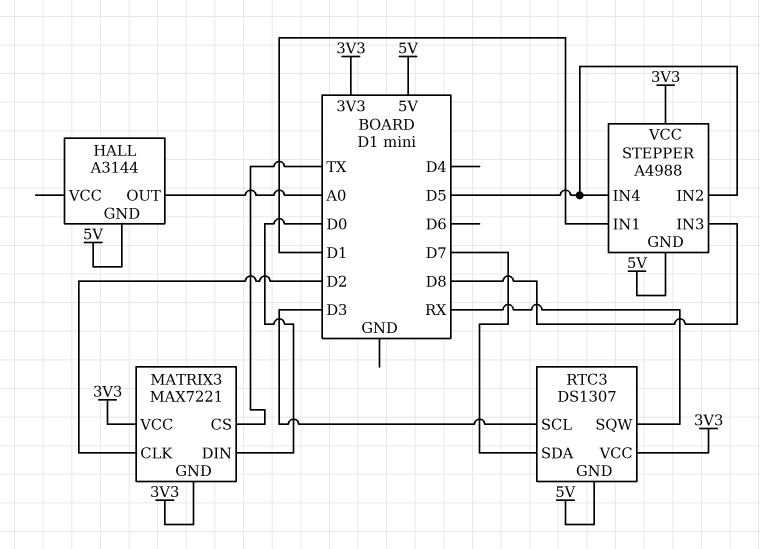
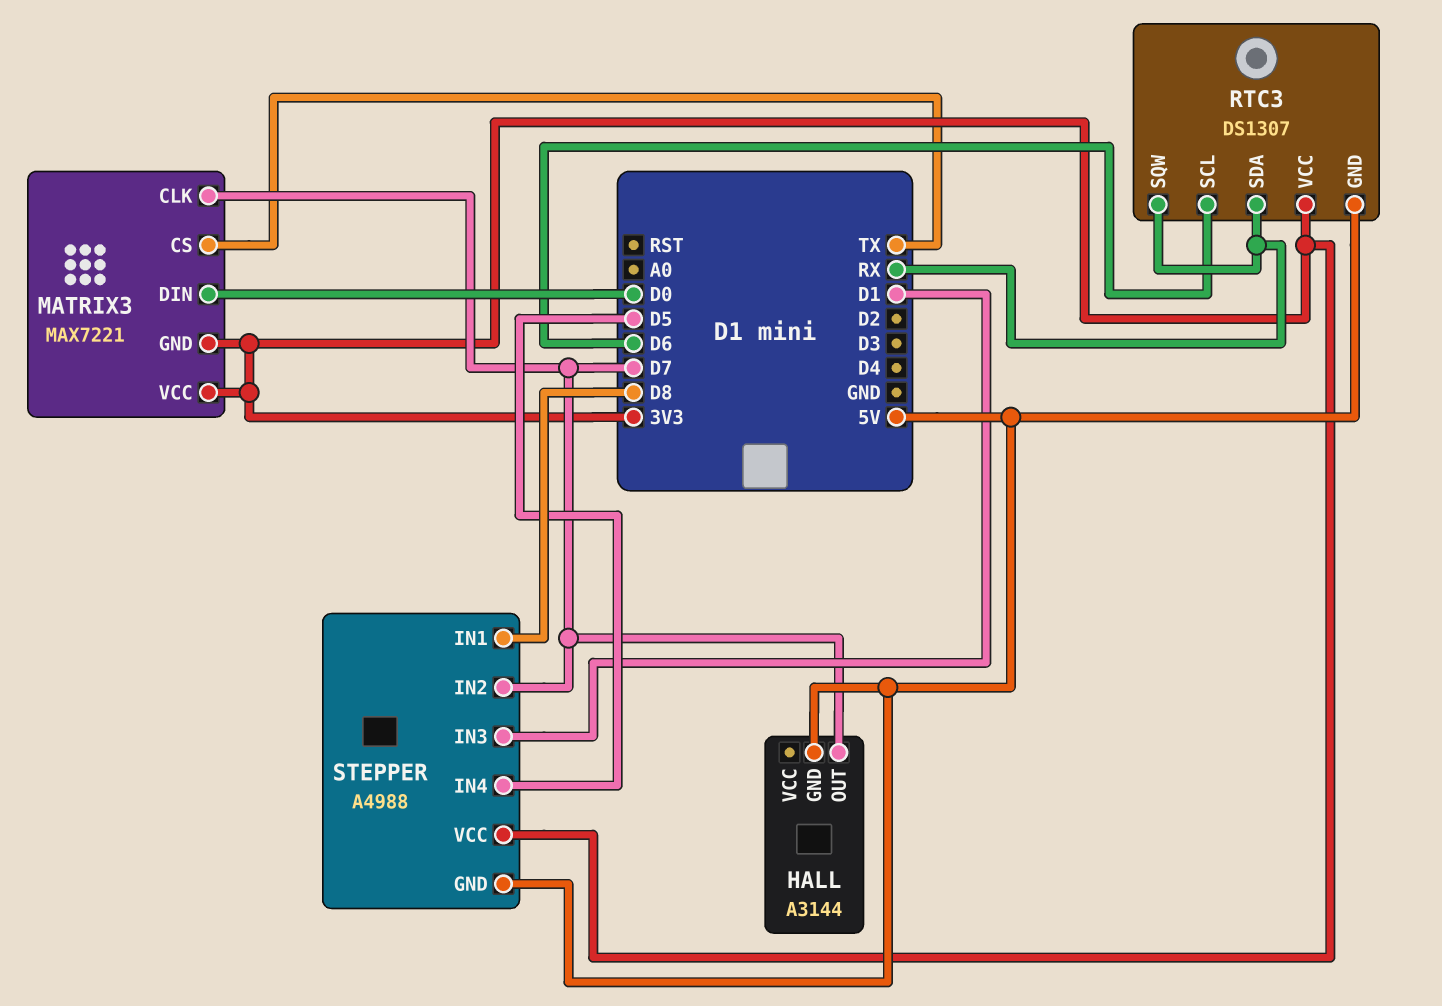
HALL pin OUT: A0 -> D7
MATRIX3 pin CLK: D2 -> D7
RTC3 pin SCL: D3 -> D6
RTC3 pin SDA: D7 -> RX
STEPPER pin IN1: D1 -> D8
STEPPER pin IN2: D5 -> D7
STEPPER pin IN3: D8 -> D1

